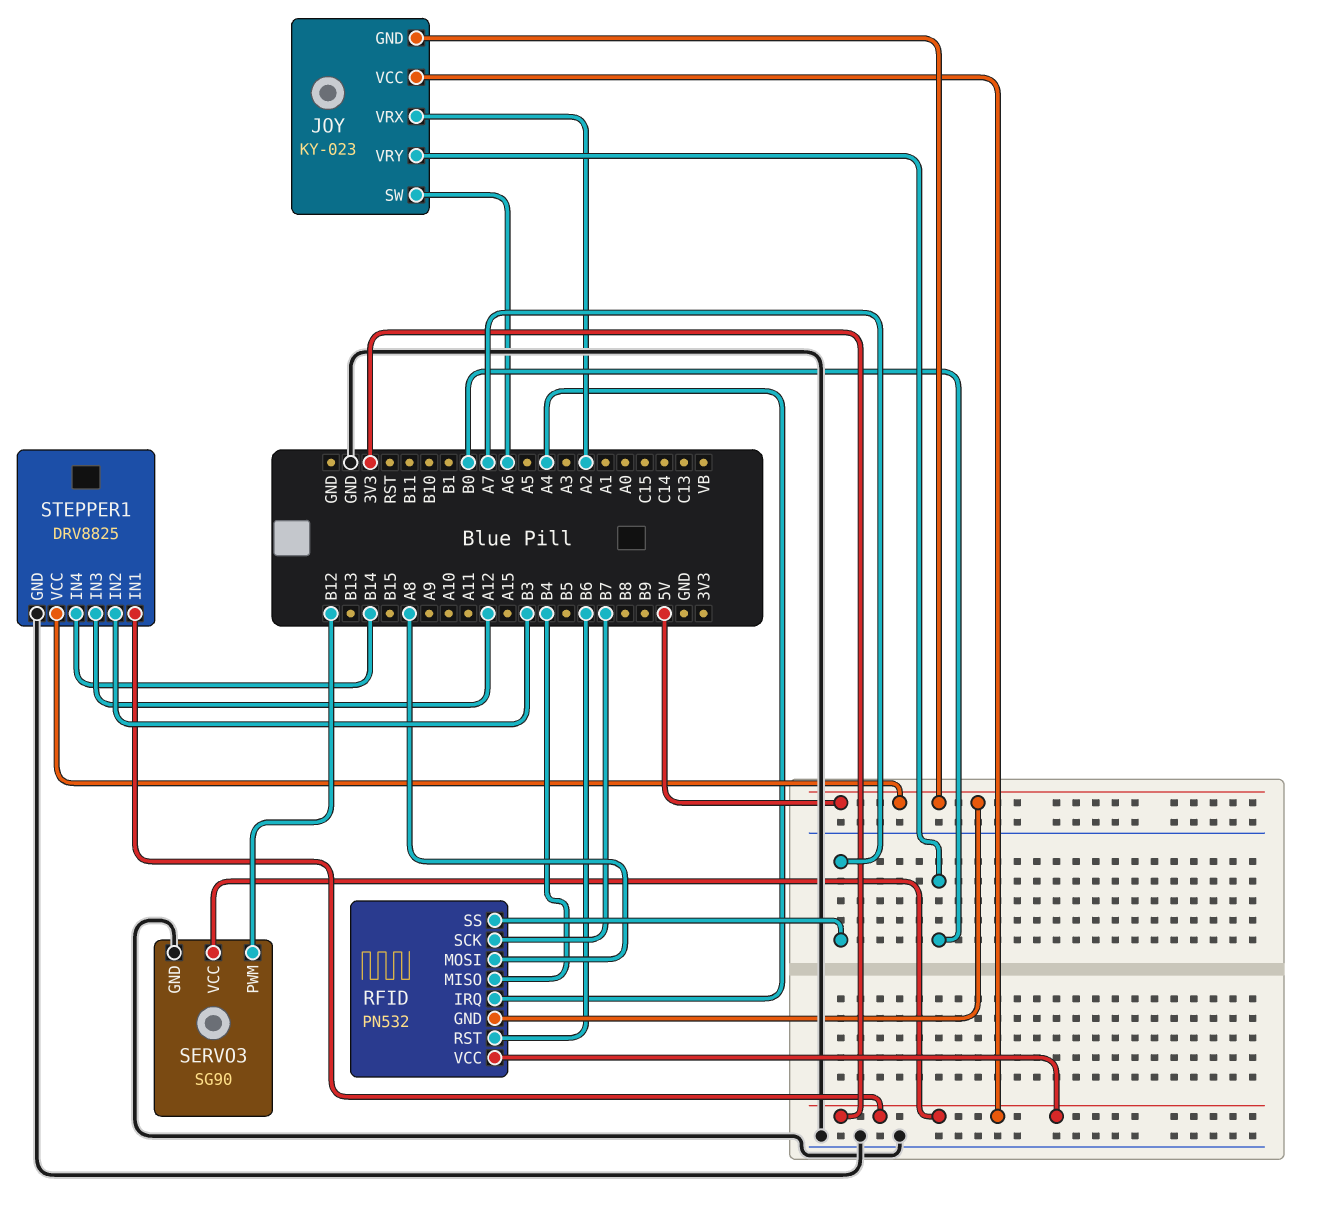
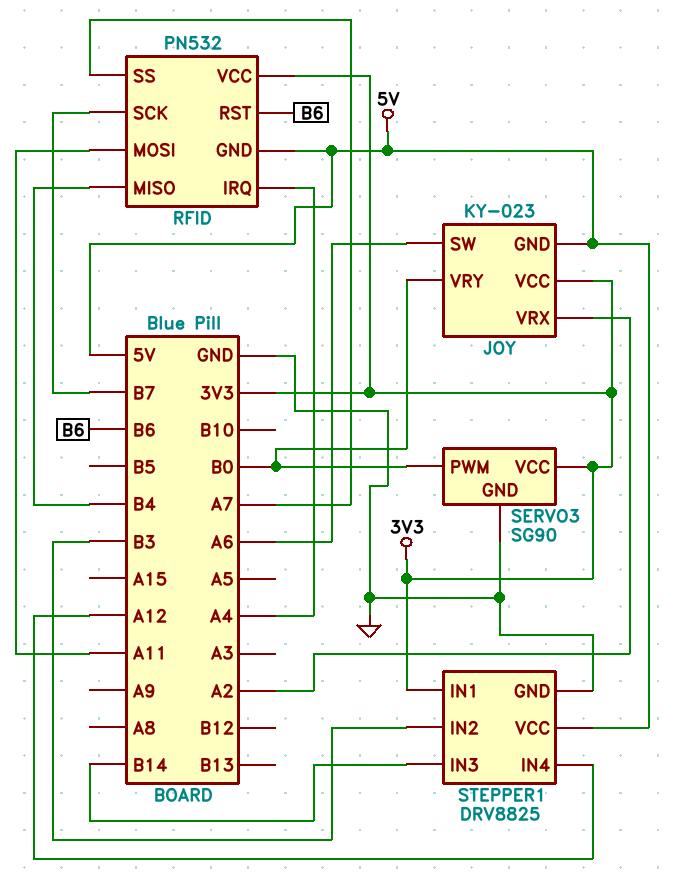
RFID pin MOSI: A8 -> A11
SERVO3 pin PWM: B12 -> B0
STEPPER1 pin IN3: A12 -> B14
STEPPER1 pin IN4: B14 -> A12

